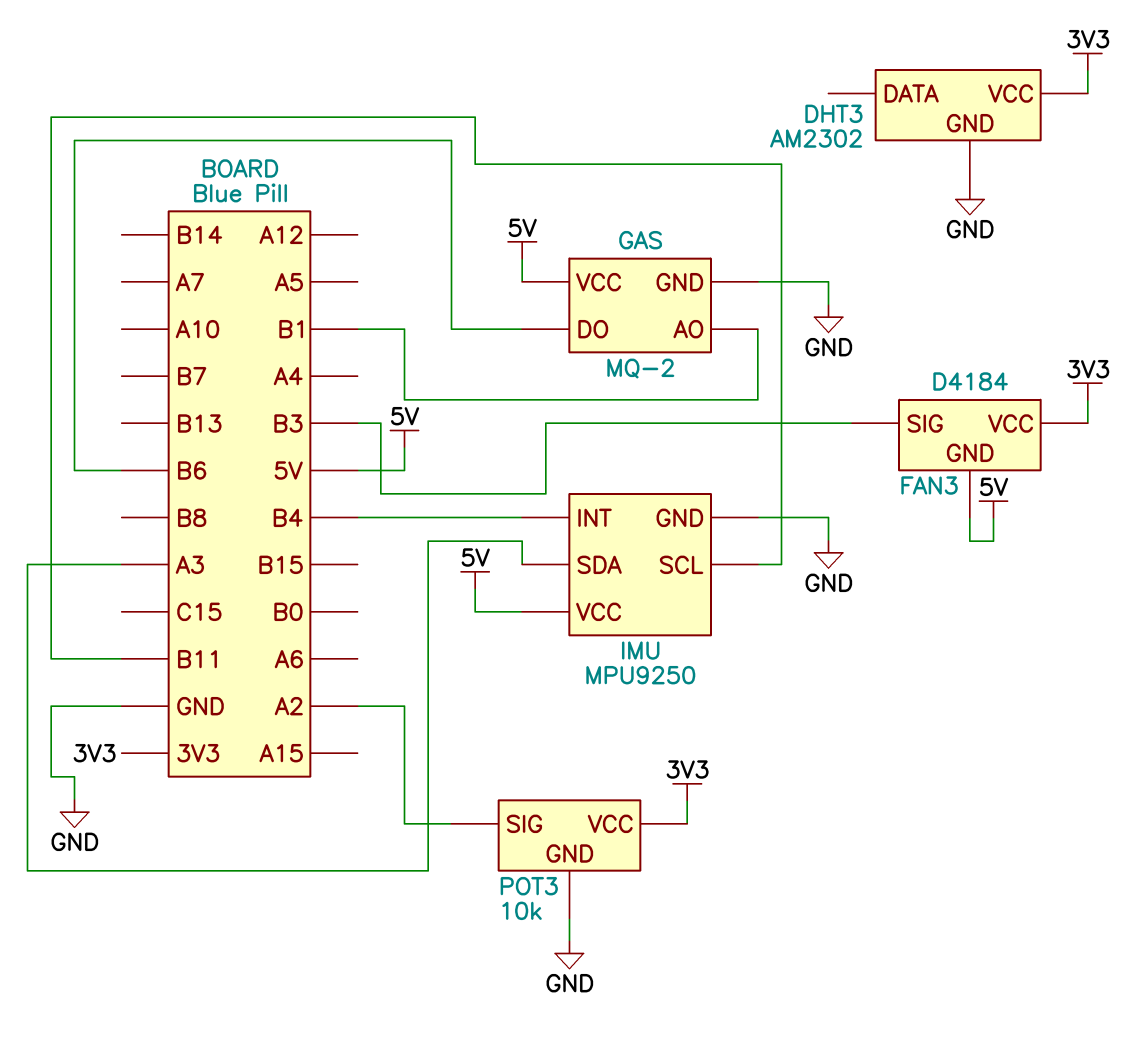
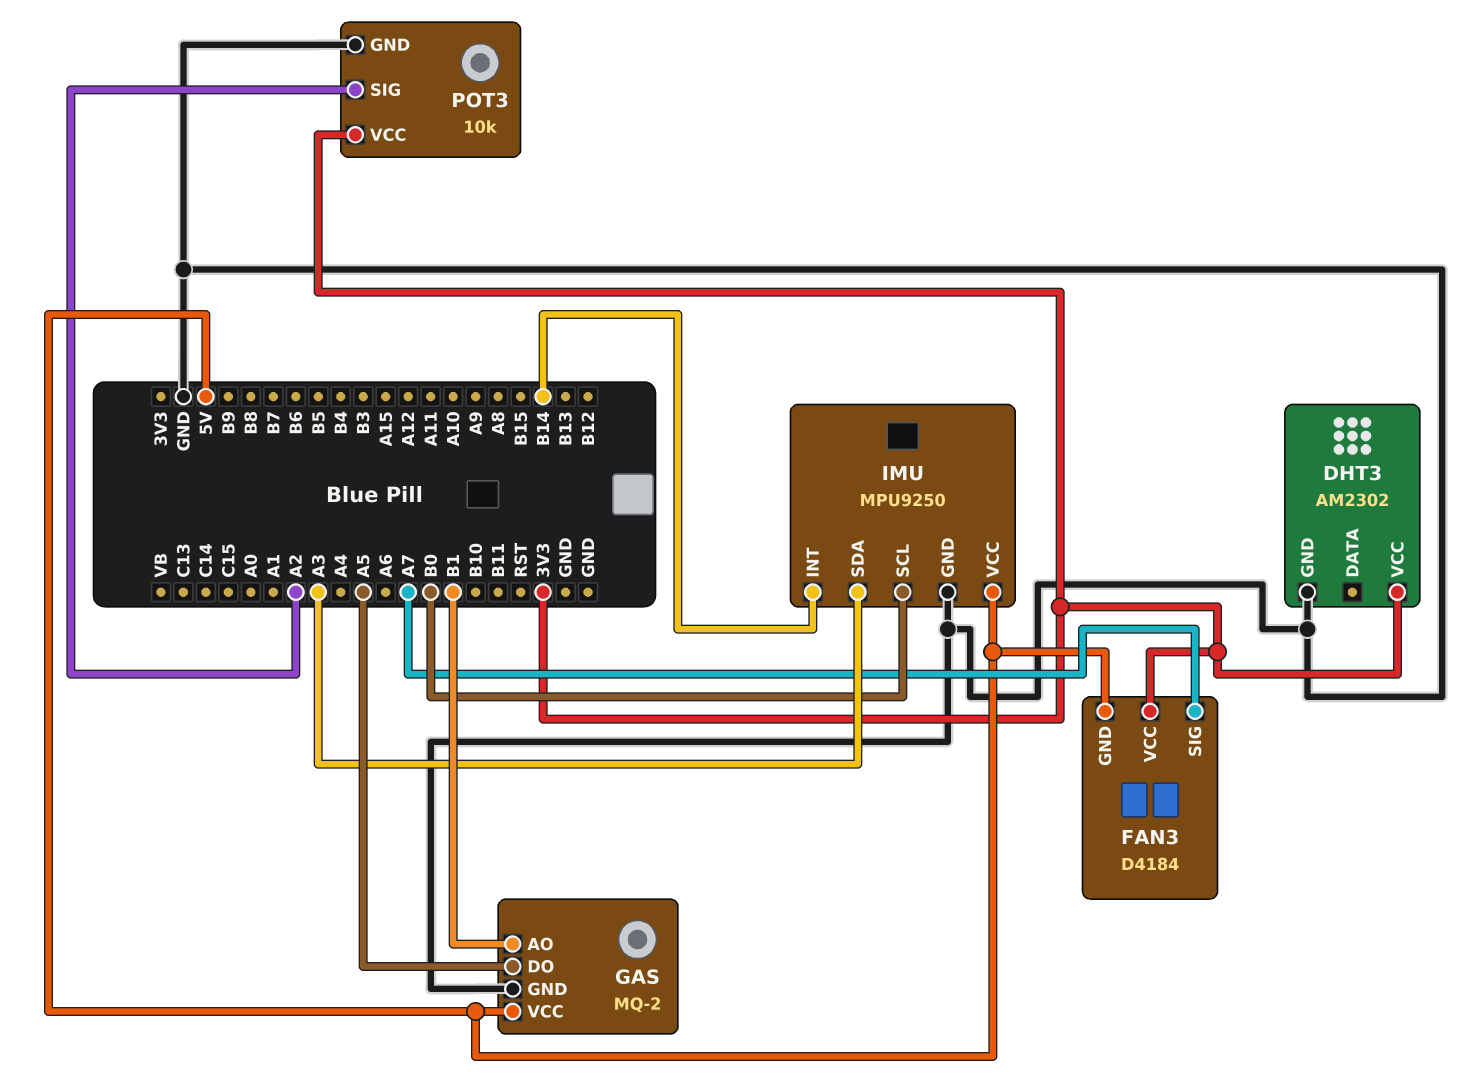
FAN3 pin SIG: B3 -> A7
GAS pin DO: B6 -> A5
IMU pin INT: B4 -> B14
IMU pin SCL: B11 -> B0

